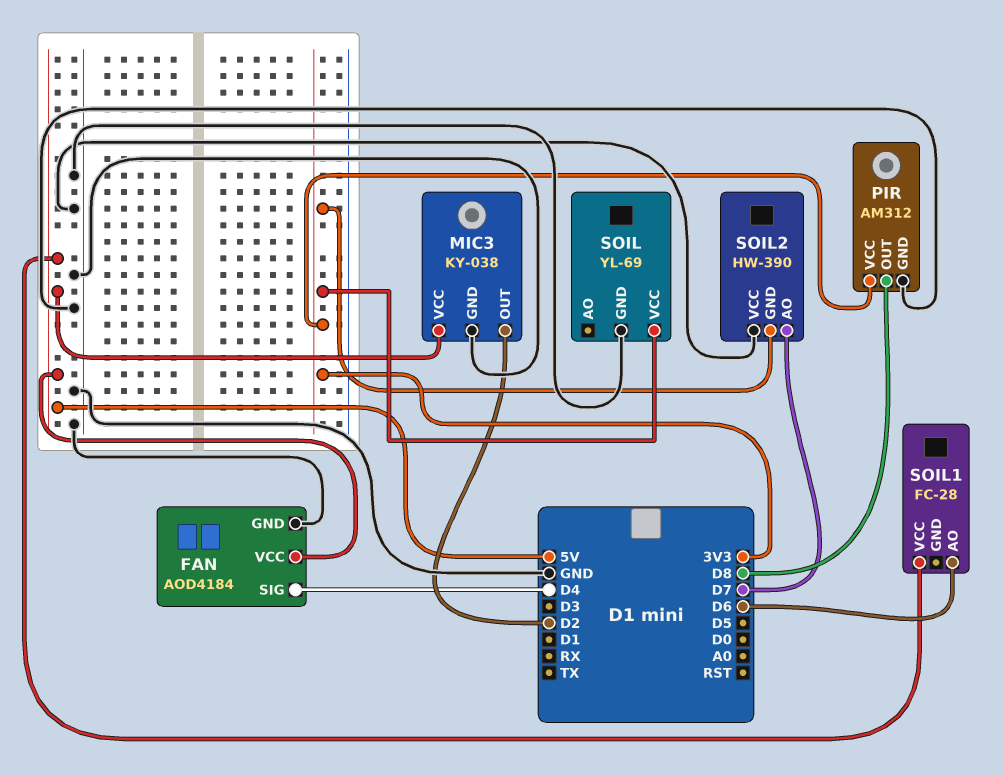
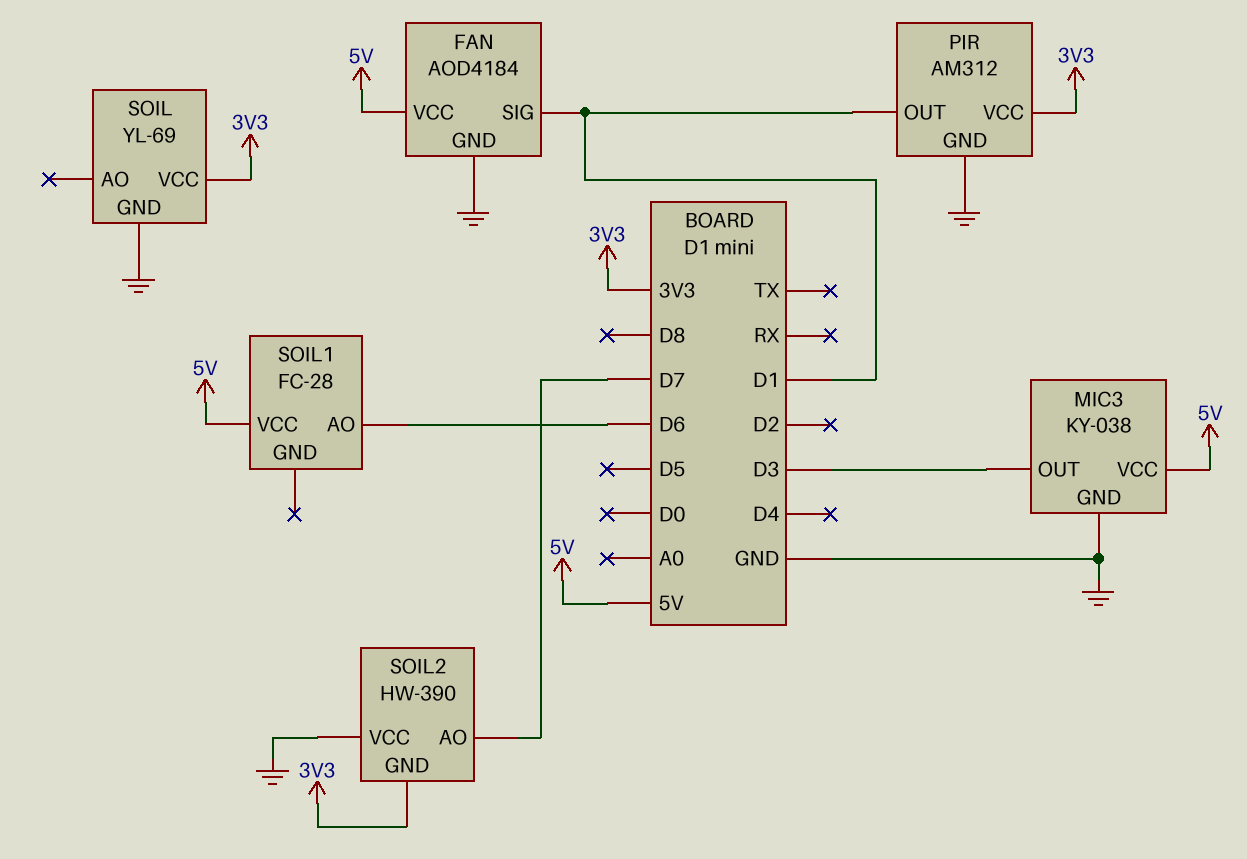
FAN pin SIG: D4 -> D1
MIC3 pin OUT: D2 -> D3
PIR pin OUT: D8 -> D1

